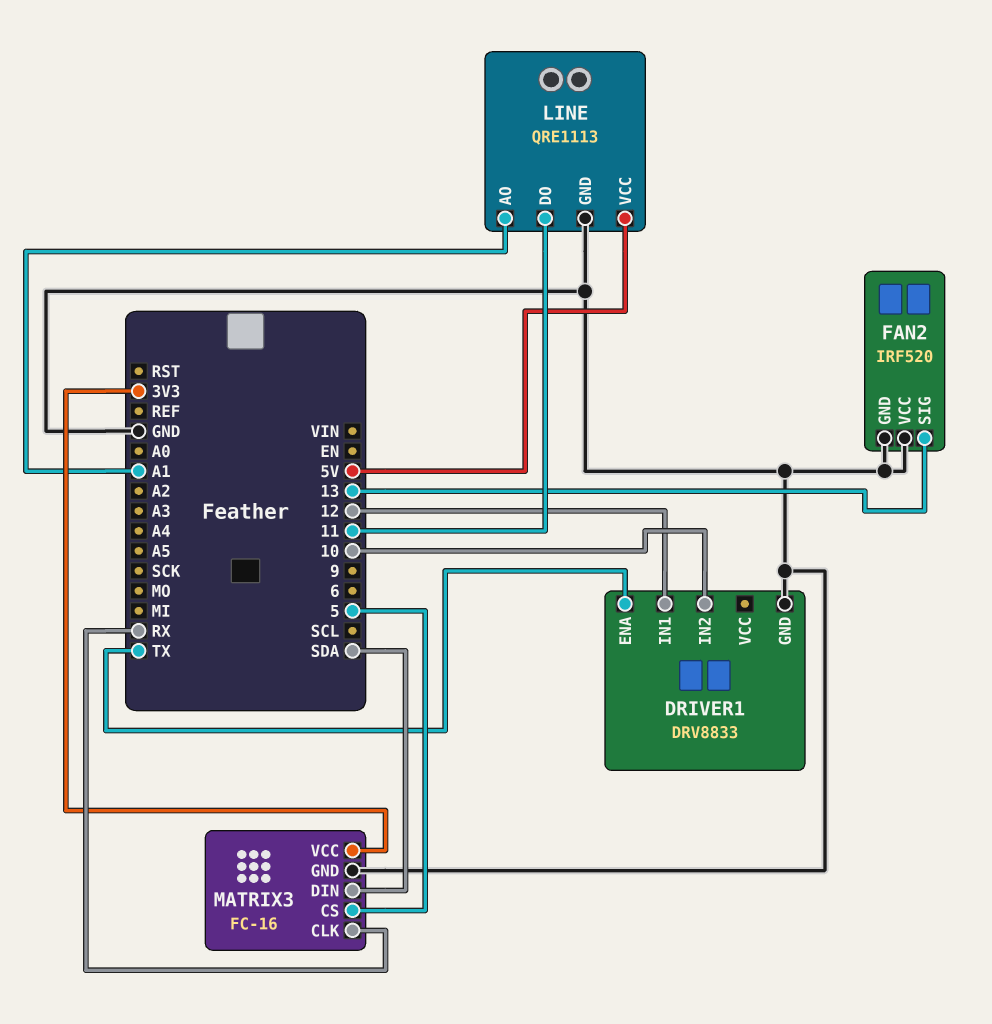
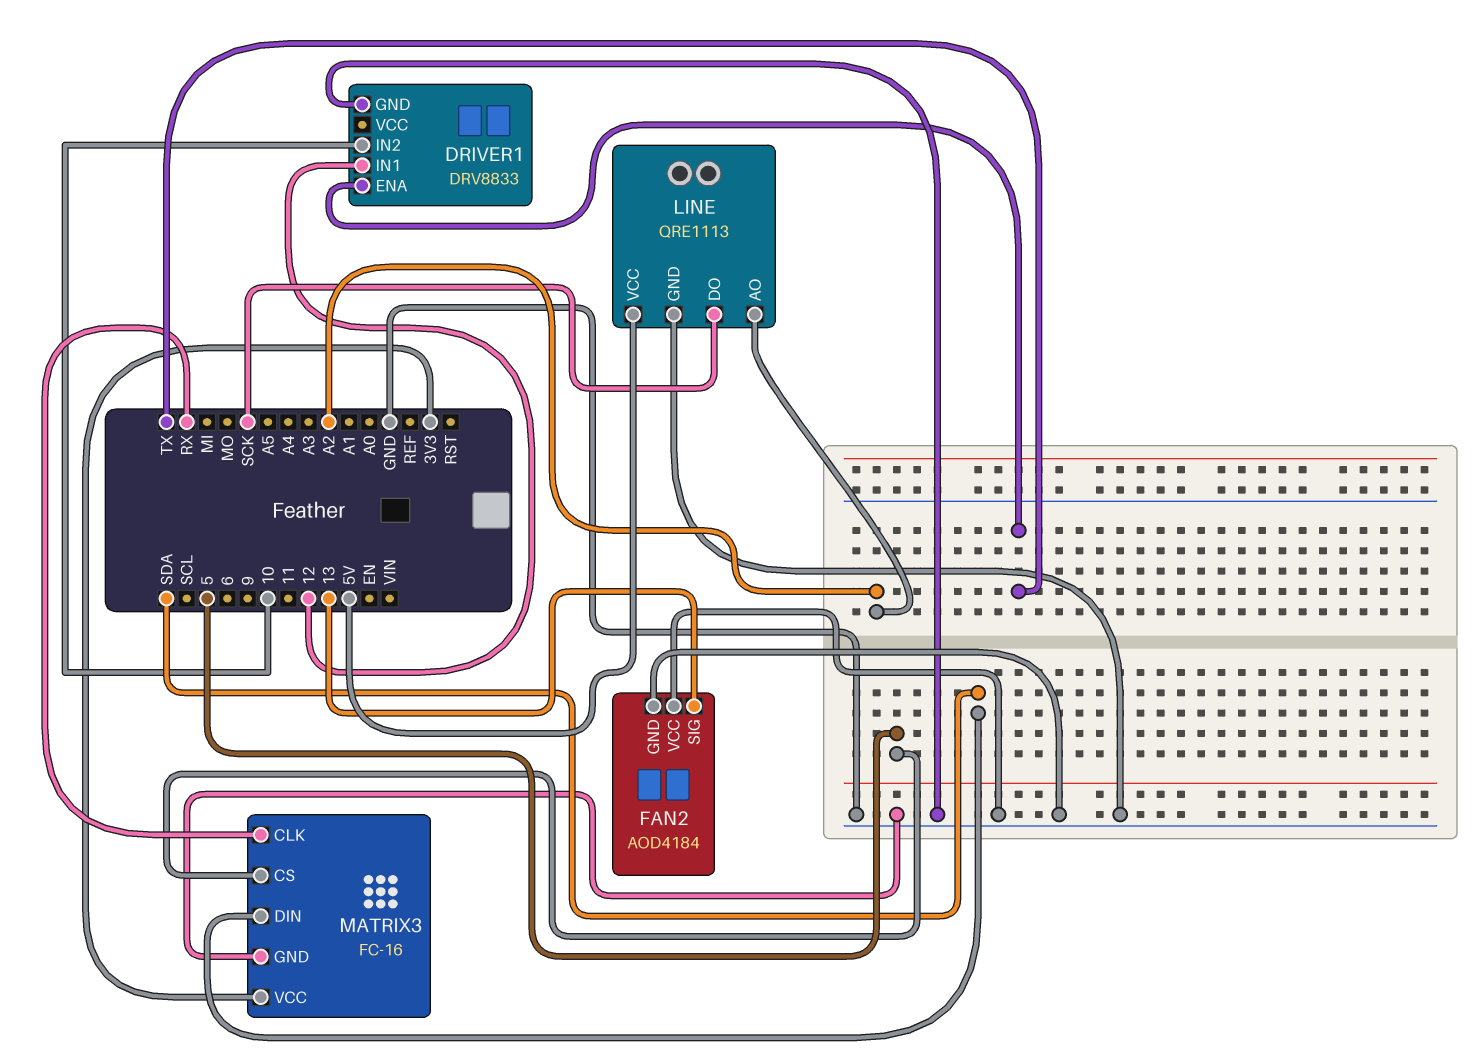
FAN2: IRF520 -> AOD4184
LINE pin AO: A1 -> A2
LINE pin DO: 11 -> SCK

